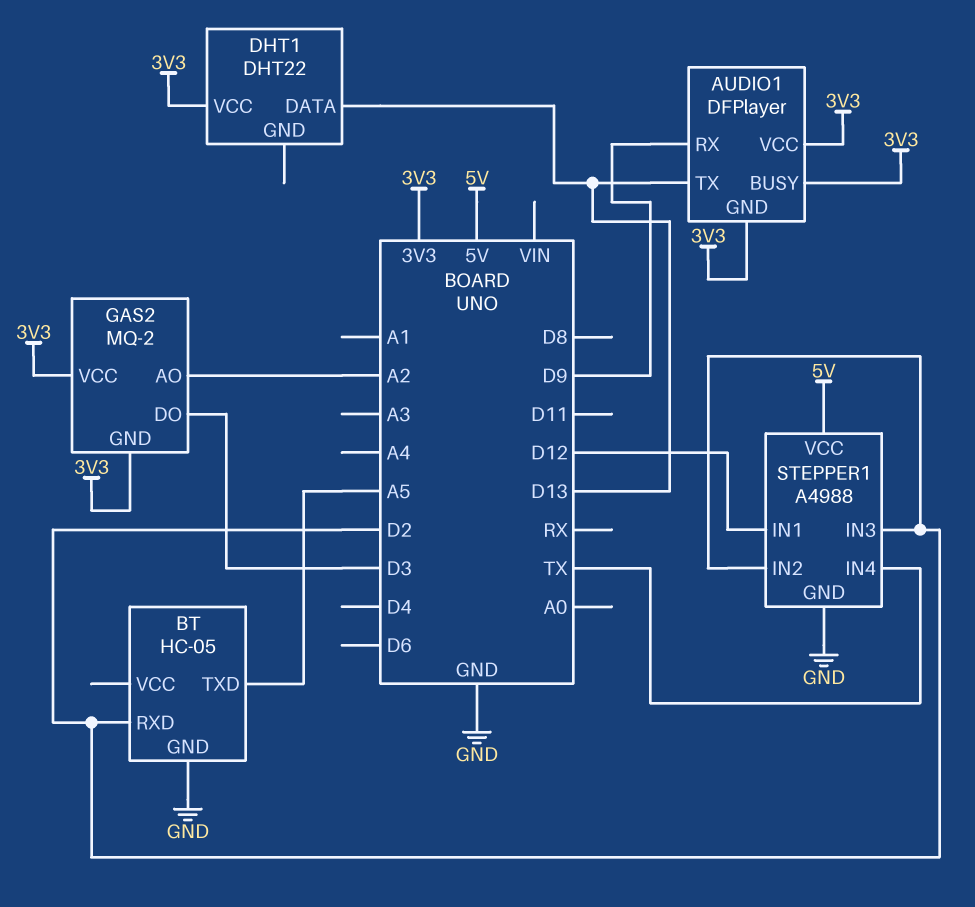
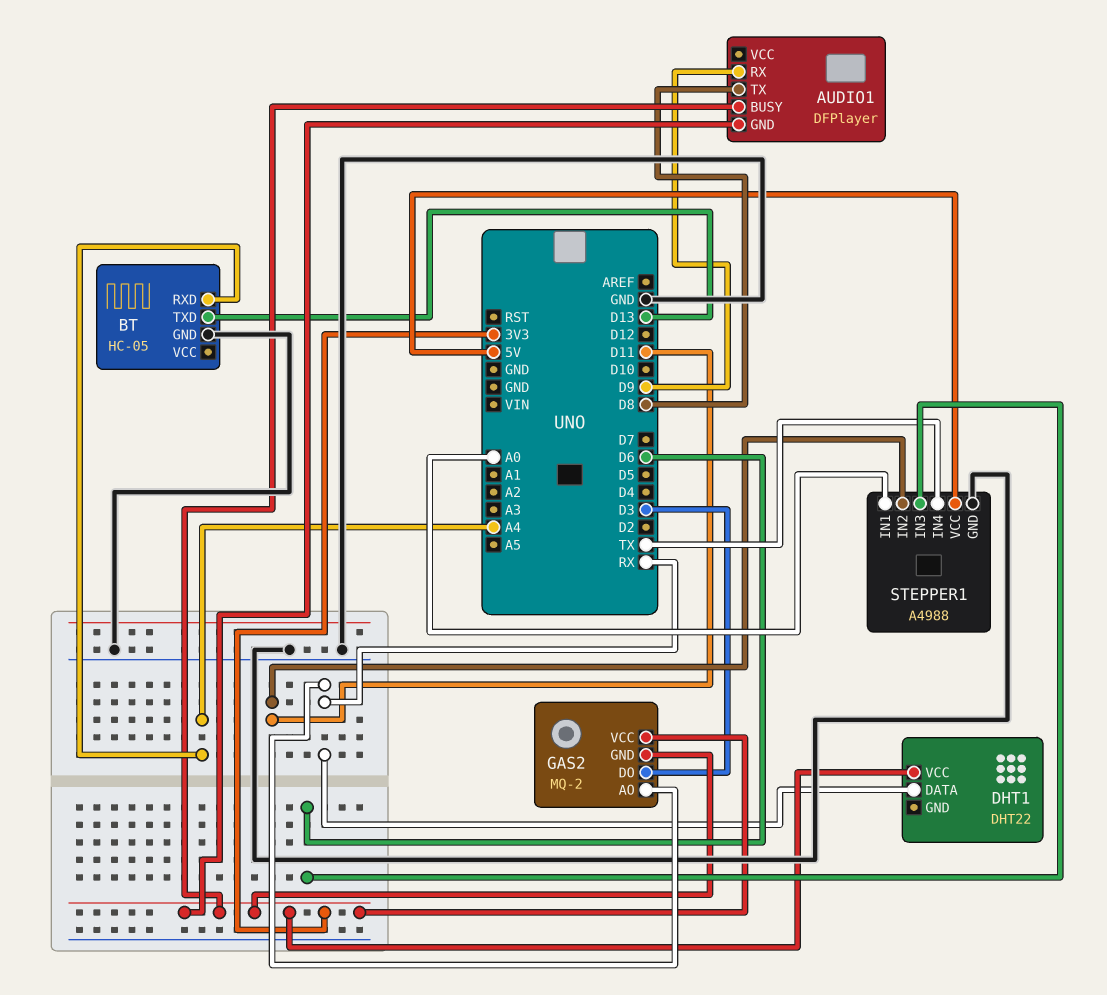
AUDIO1 pin TX: D13 -> D8
AUDIO1 pin VCC: 3V3 -> none
BT pin RXD: D2 -> A4
BT pin TXD: A5 -> D13
DHT1 pin DATA: D13 -> RX
GAS2 pin AO: A2 -> RX
STEPPER1 pin IN1: D12 -> A0
STEPPER1 pin IN2: D2 -> D11
STEPPER1 pin IN3: D2 -> D6

